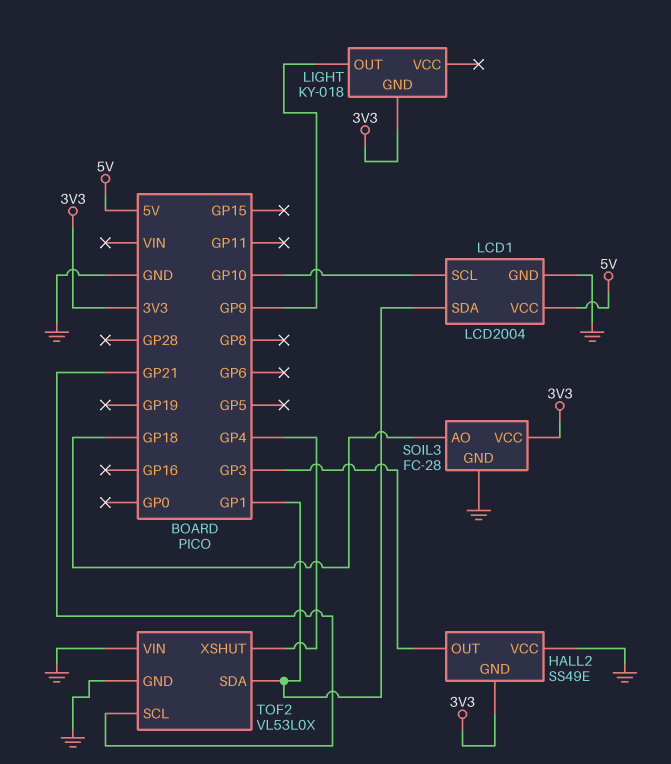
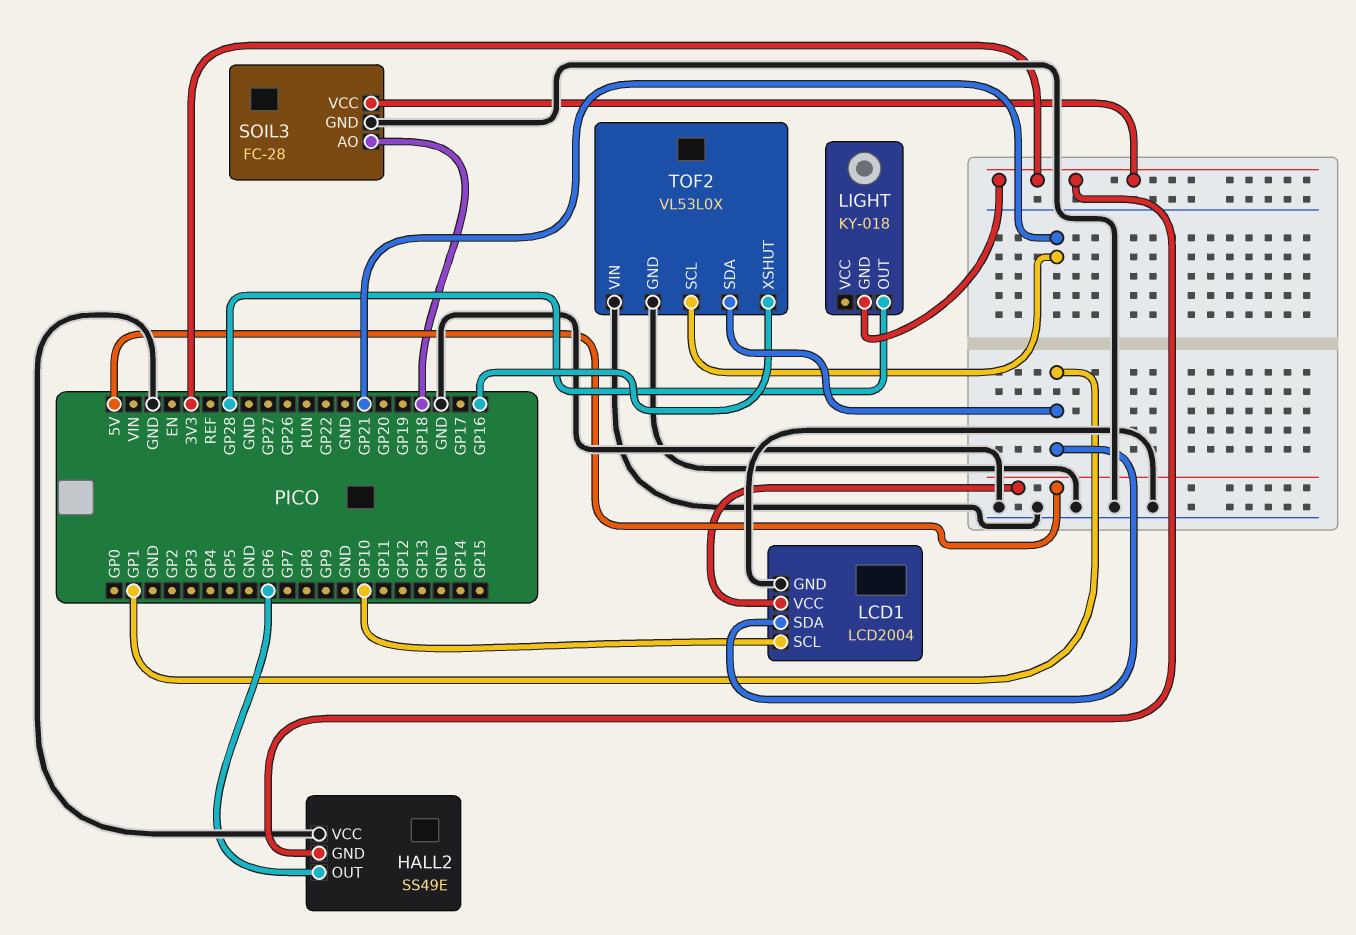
HALL2 pin OUT: GP3 -> GP6
LIGHT pin OUT: GP9 -> GP28
TOF2 pin XSHUT: GP4 -> GP16

